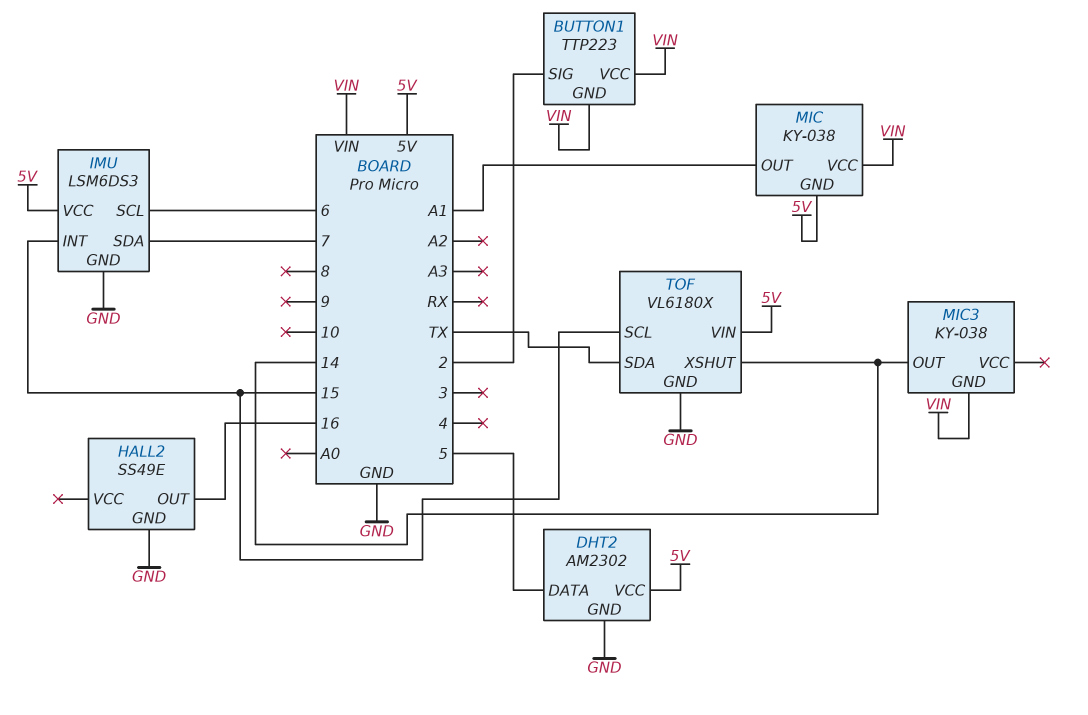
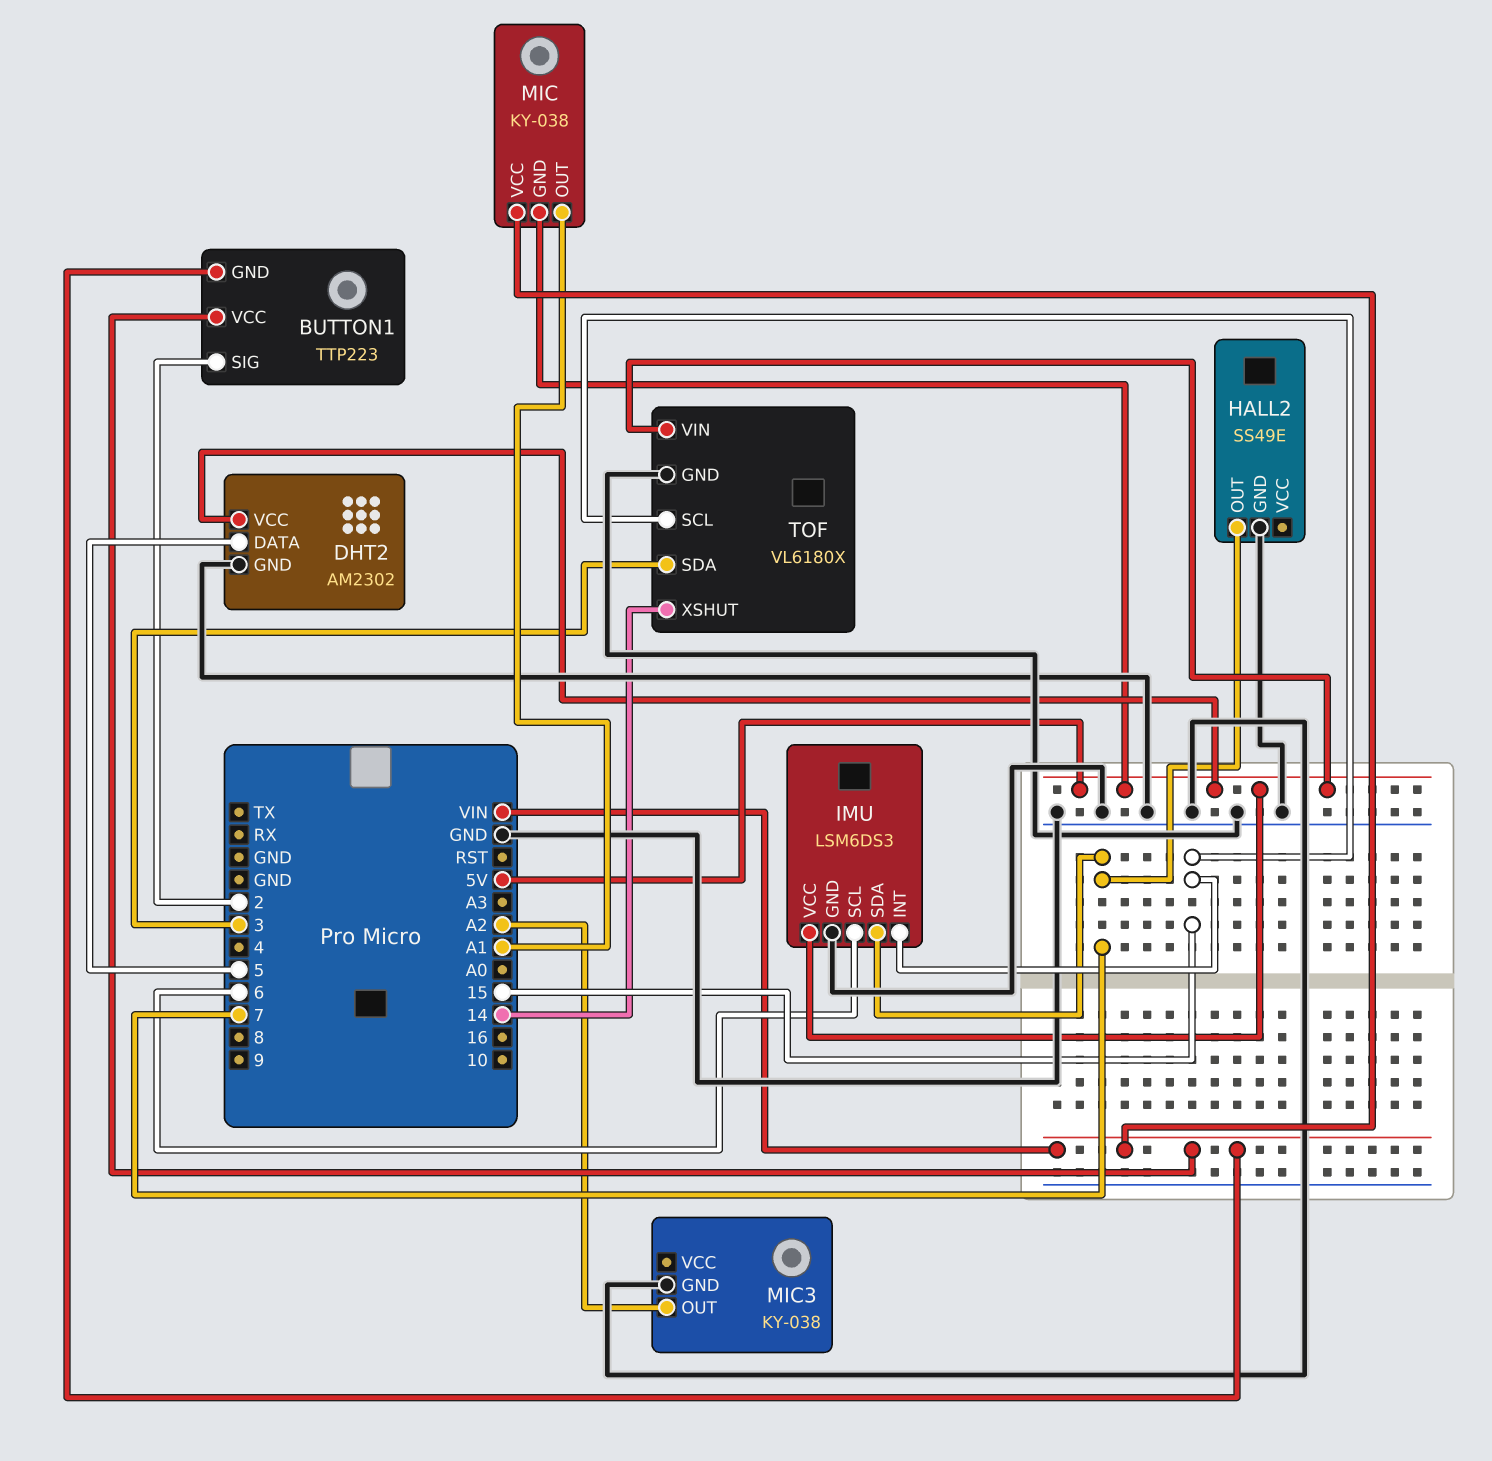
HALL2 pin OUT: 16 -> 7
MIC3 pin GND: VIN -> GND
MIC3 pin OUT: 14 -> A2
TOF pin SDA: TX -> 3

